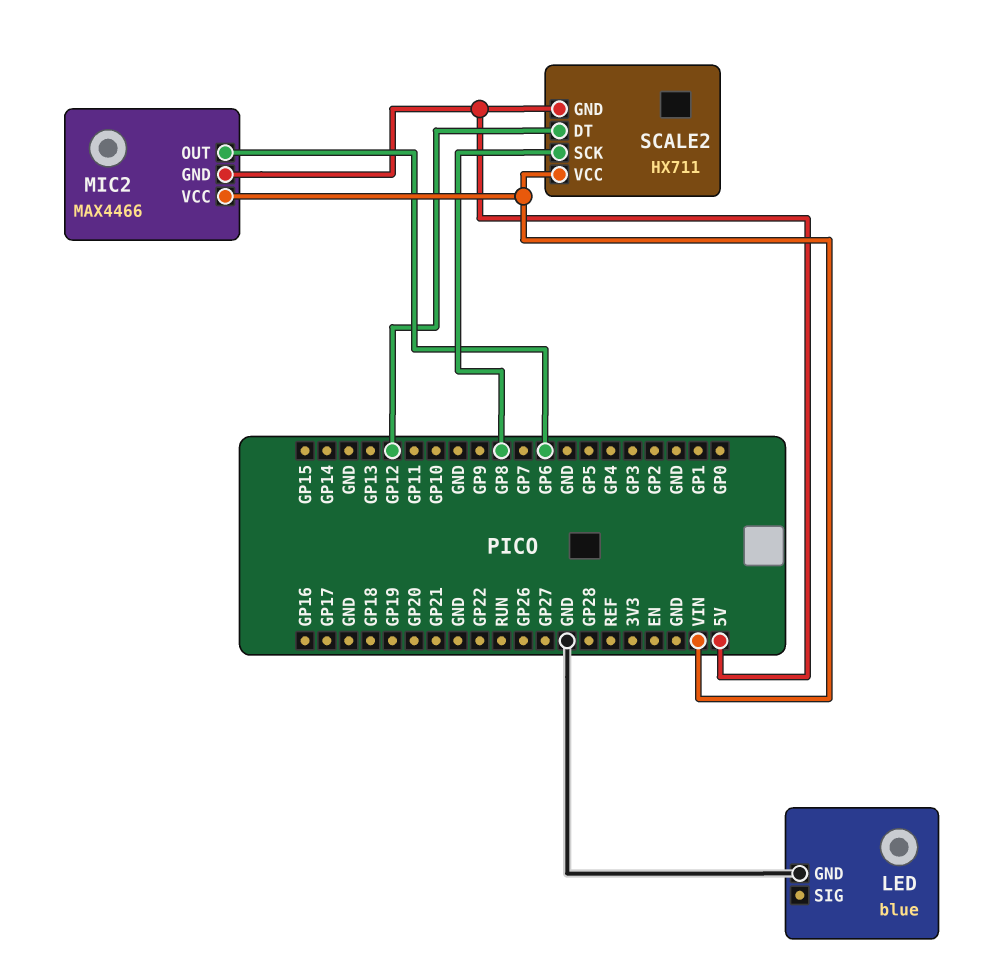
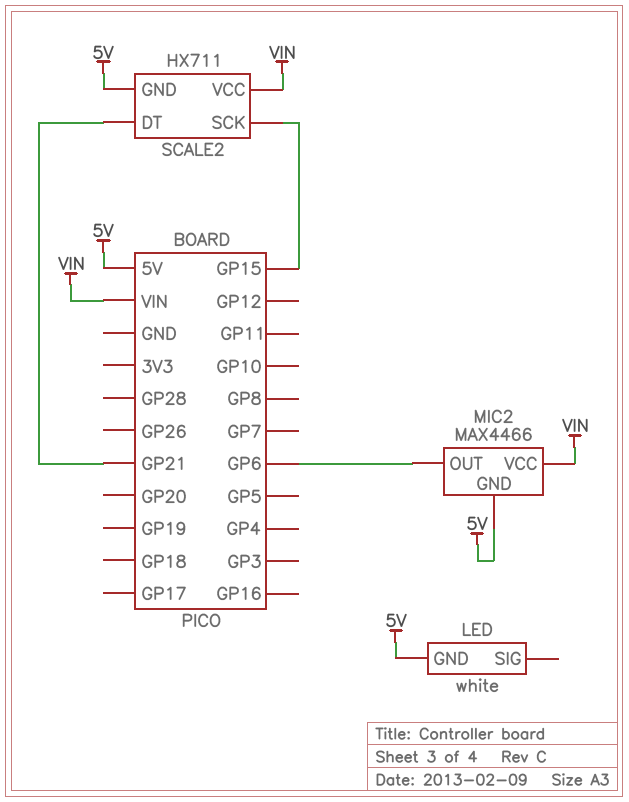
LED: blue -> white
LED pin GND: GND -> 5V
SCALE2 pin DT: GP12 -> GP21
SCALE2 pin SCK: GP8 -> GP15

